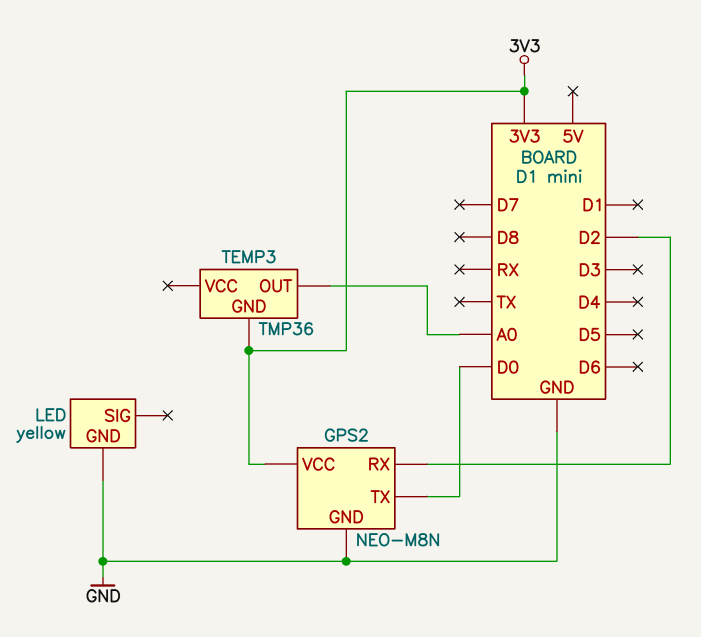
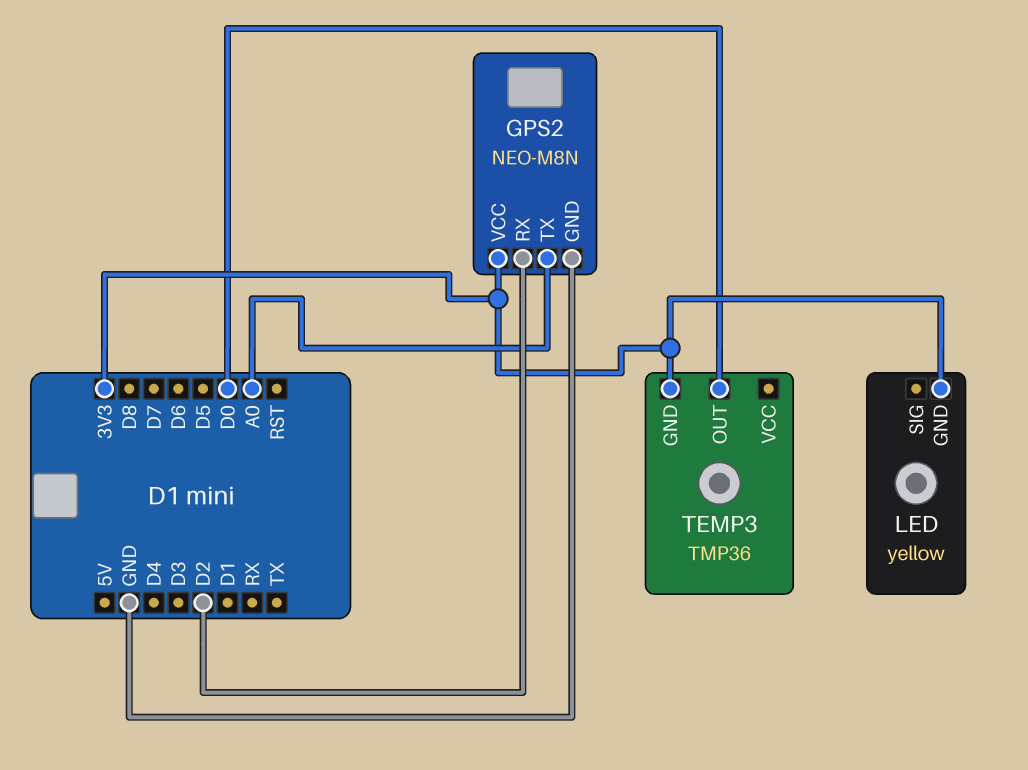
GPS2 pin TX: D0 -> A0
LED pin GND: GND -> 3V3
TEMP3 pin OUT: A0 -> D0

